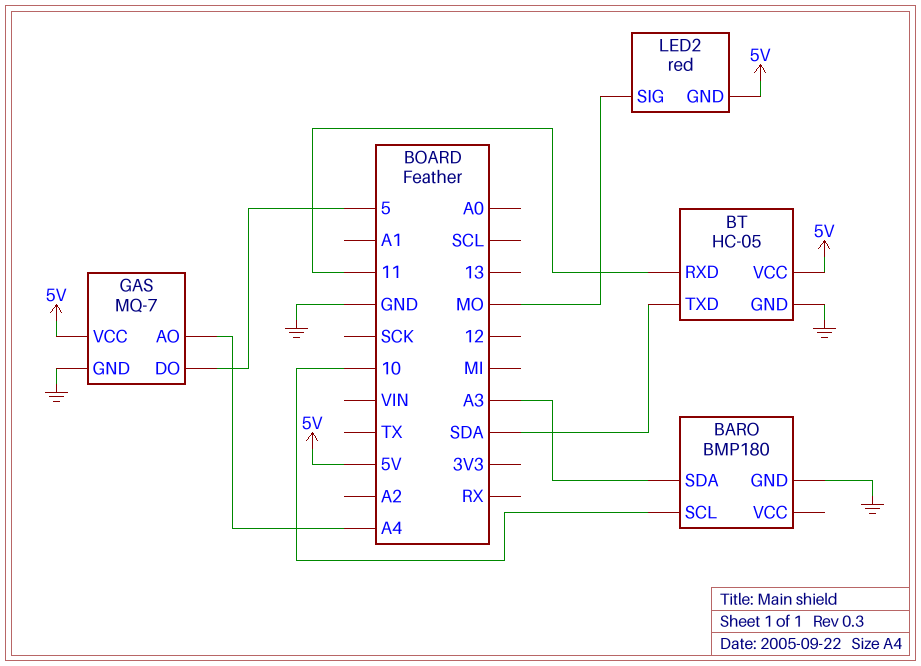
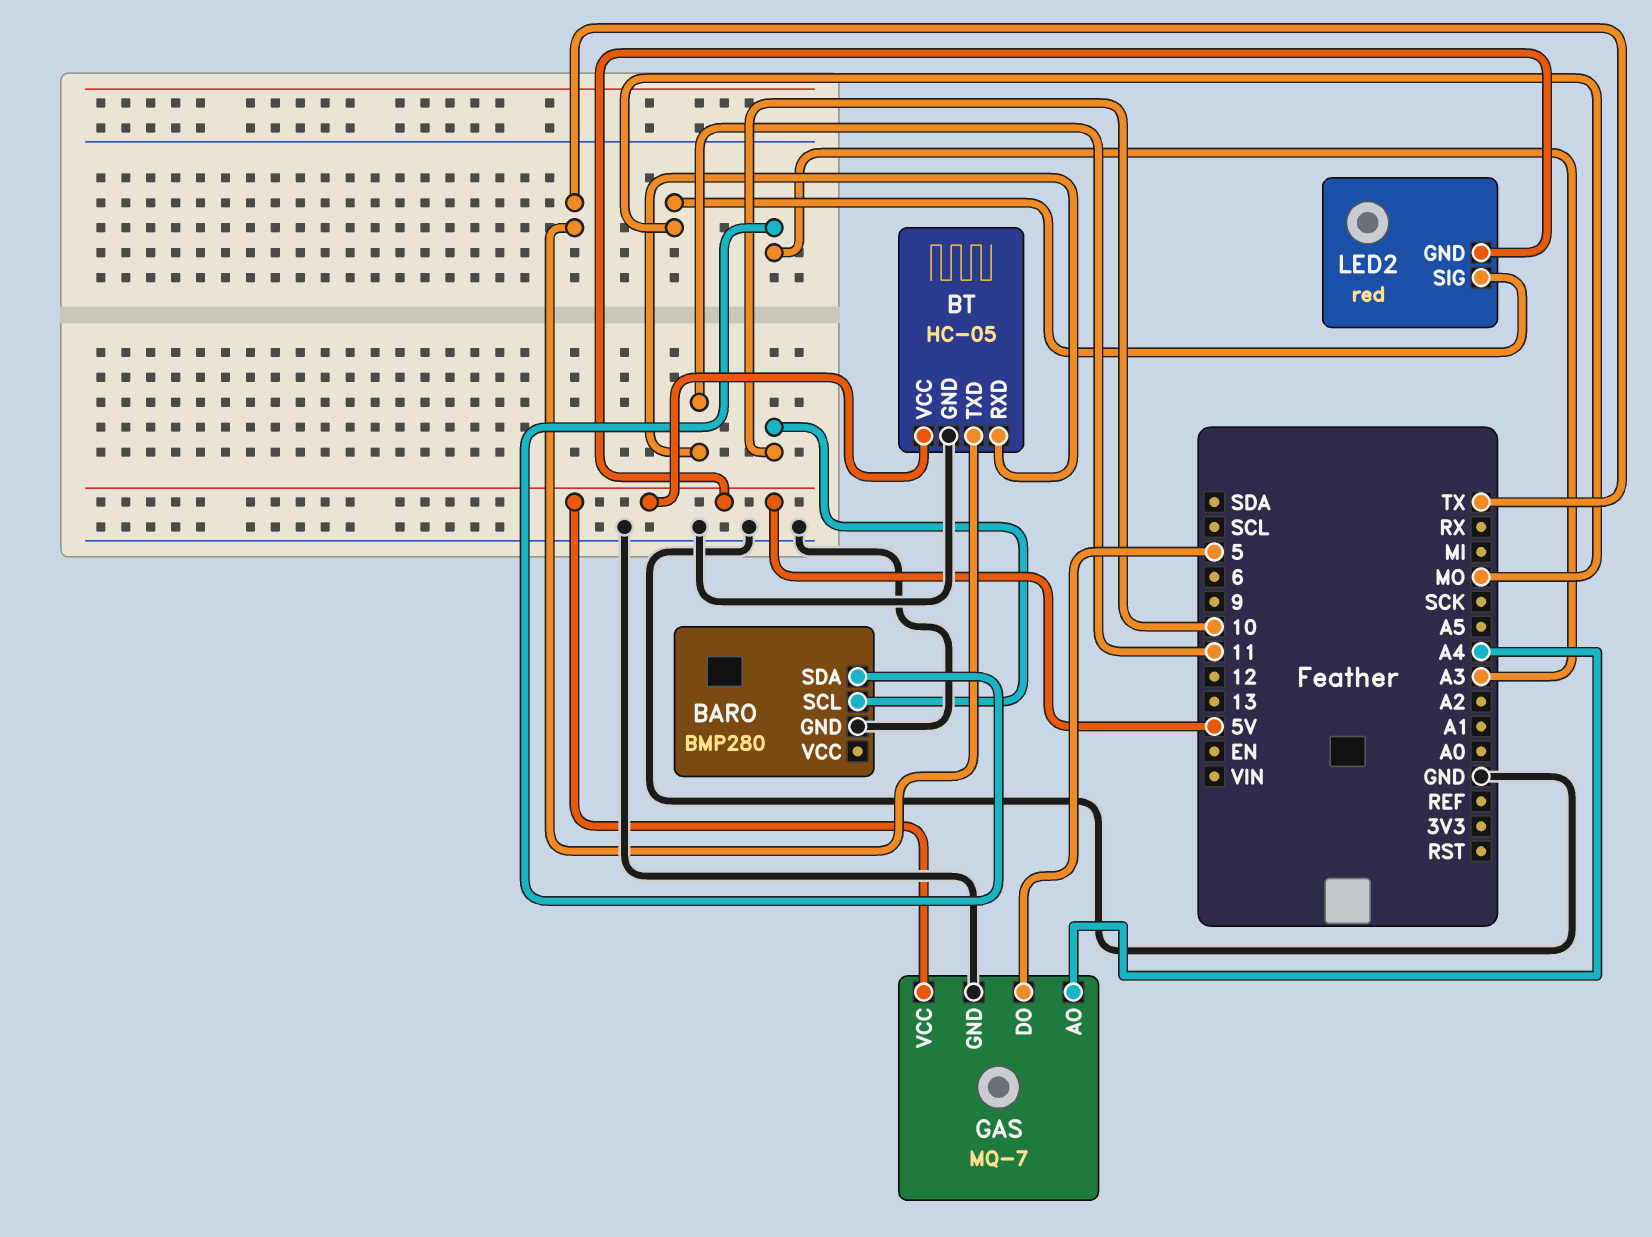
BARO: BMP180 -> BMP280
BT pin TXD: SDA -> TX

